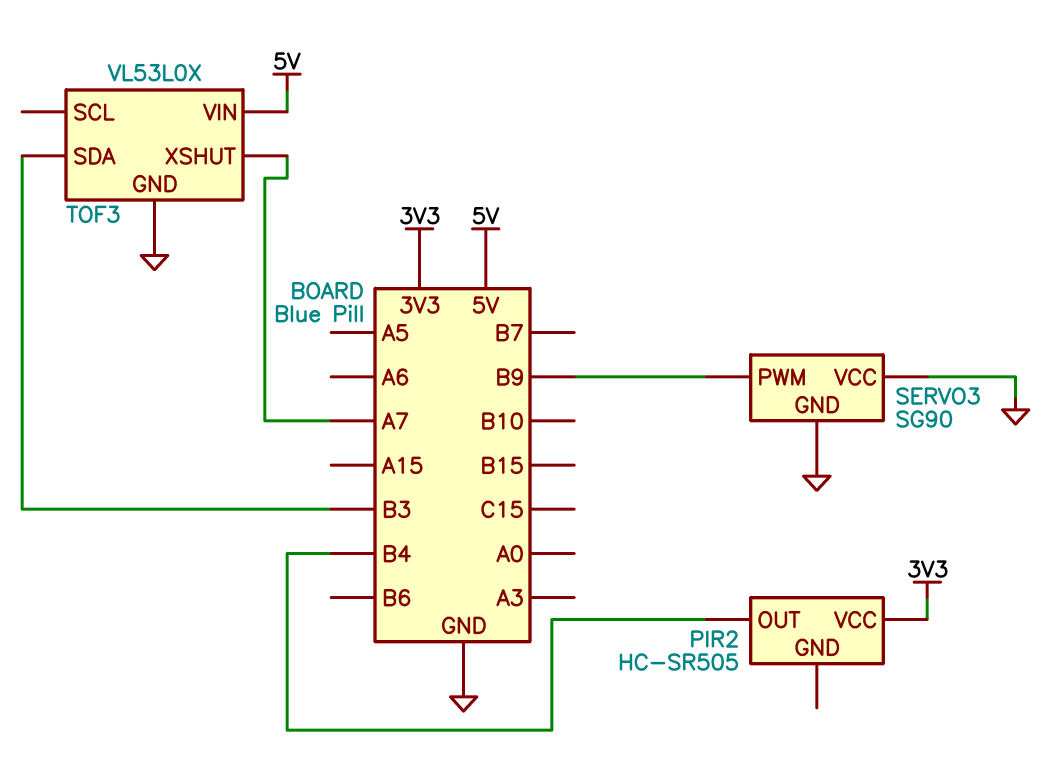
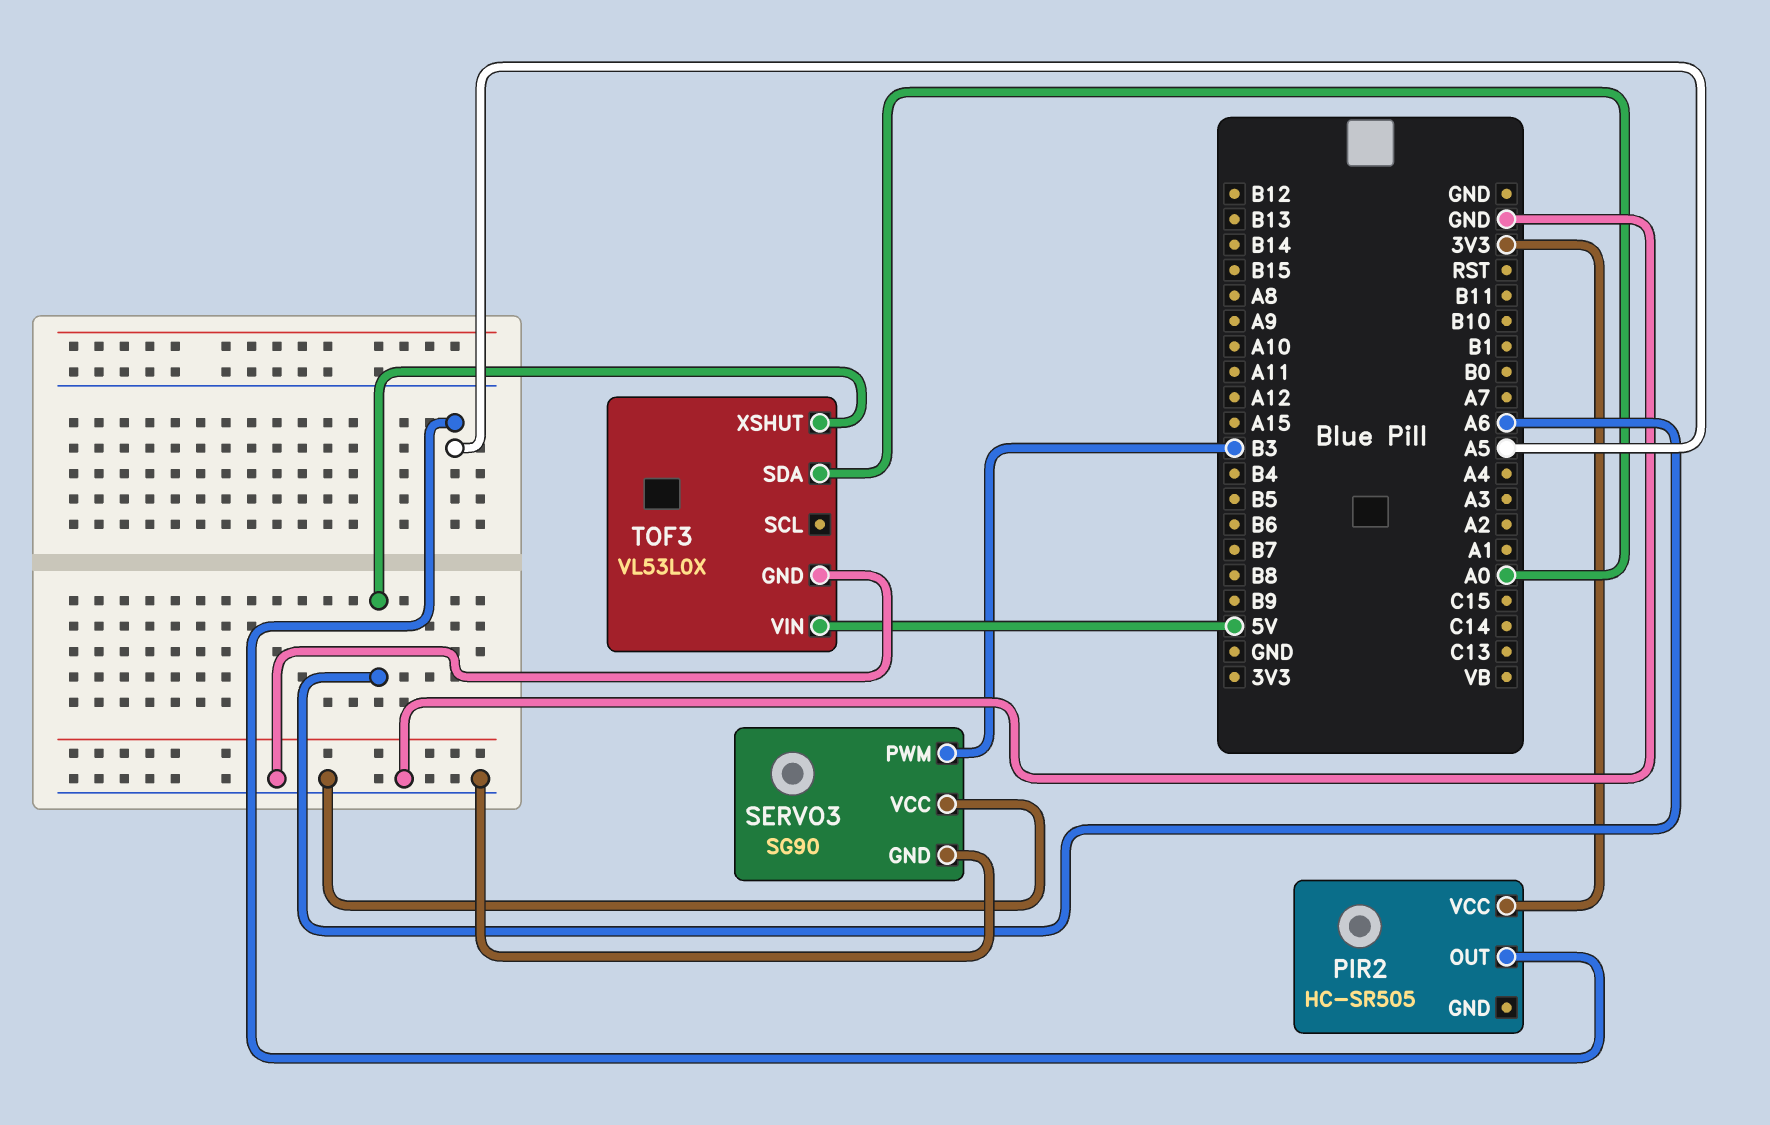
PIR2 pin OUT: B4 -> A5
SERVO3 pin PWM: B9 -> B3
TOF3 pin SDA: B3 -> A0
TOF3 pin XSHUT: A7 -> A6

